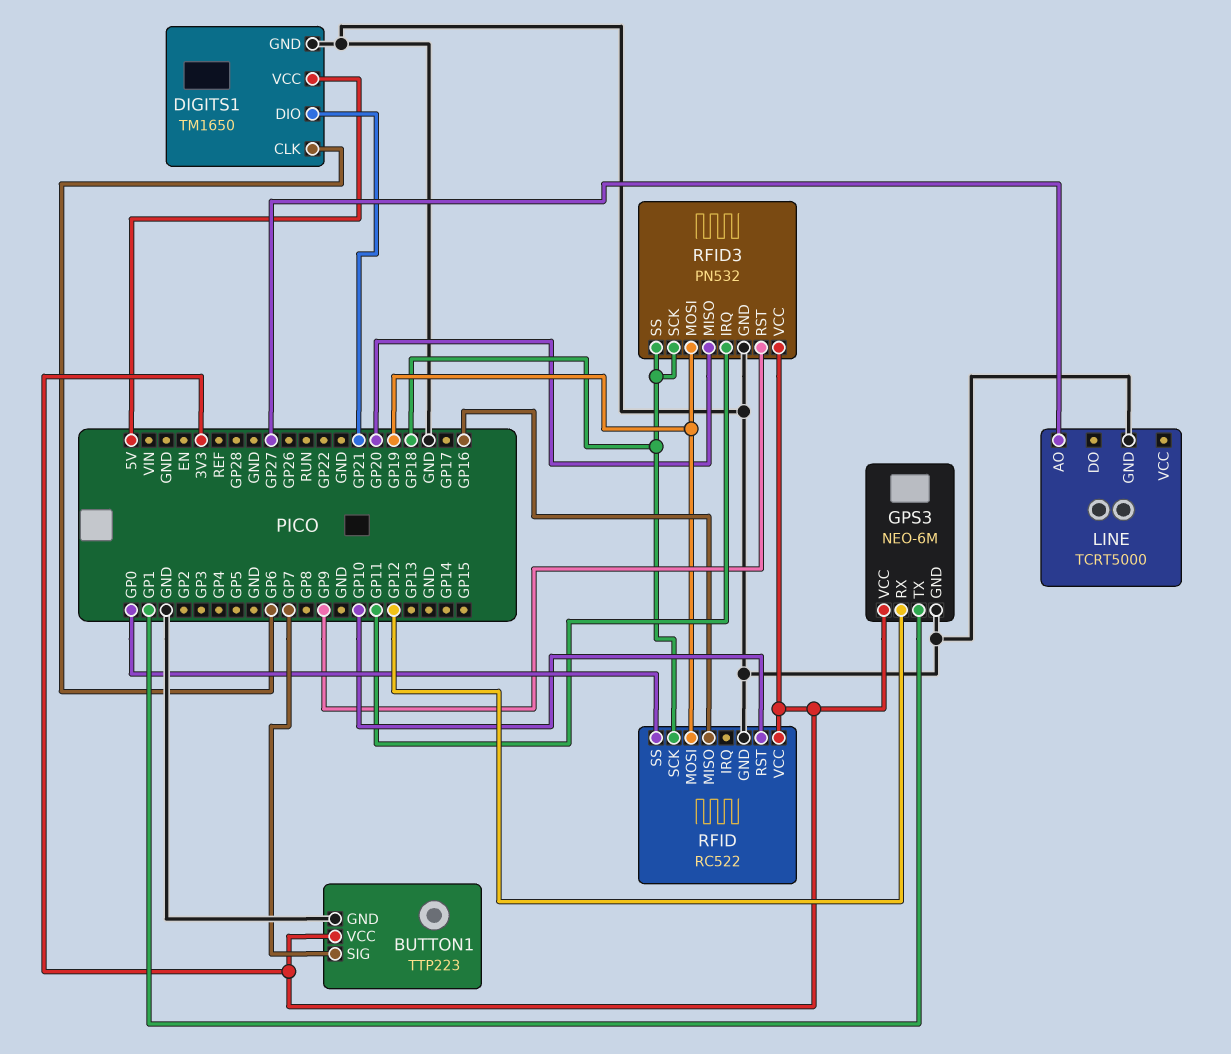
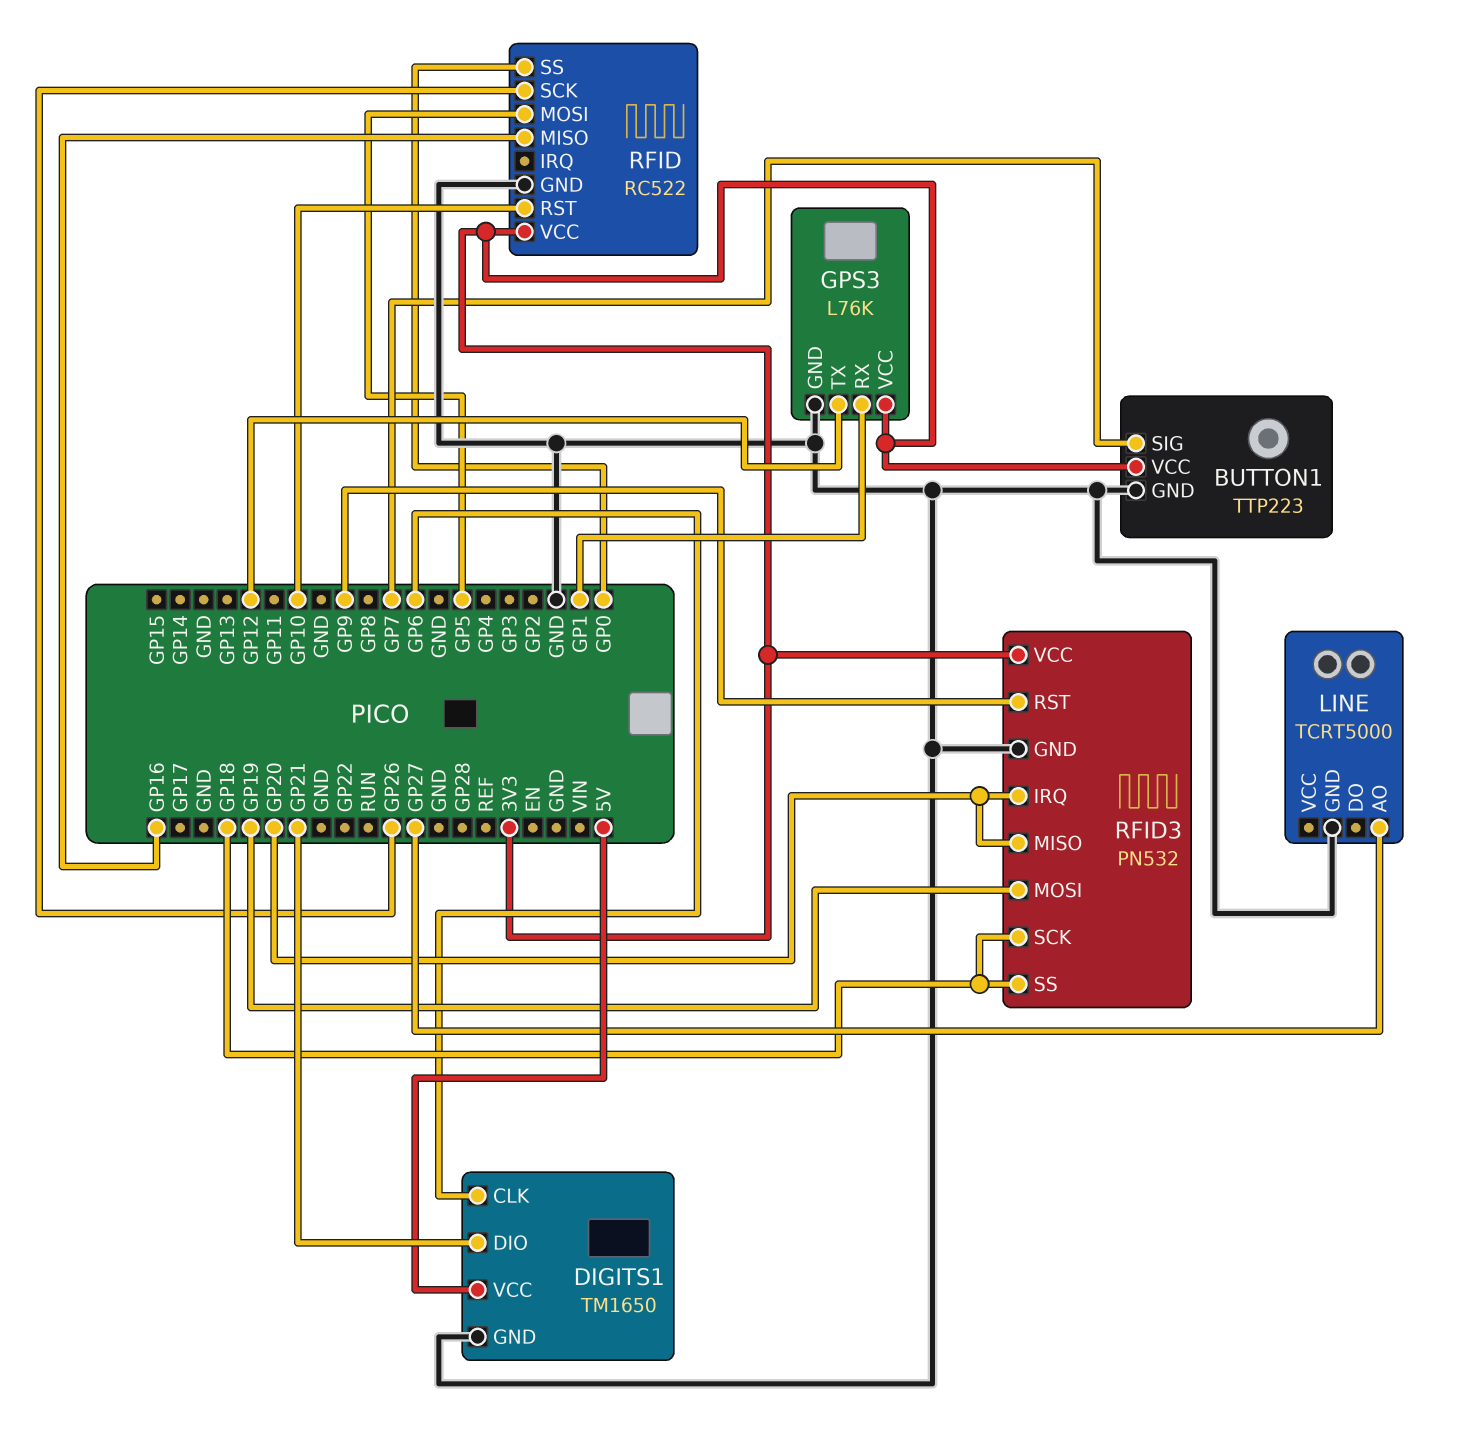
GPS3: NEO-6M -> L76K
GPS3 pin RX: GP12 -> GP1
GPS3 pin TX: GP1 -> GP12
RFID pin MOSI: GP19 -> GP5
RFID pin SCK: GP18 -> GP26
RFID3 pin IRQ: GP11 -> GP20

